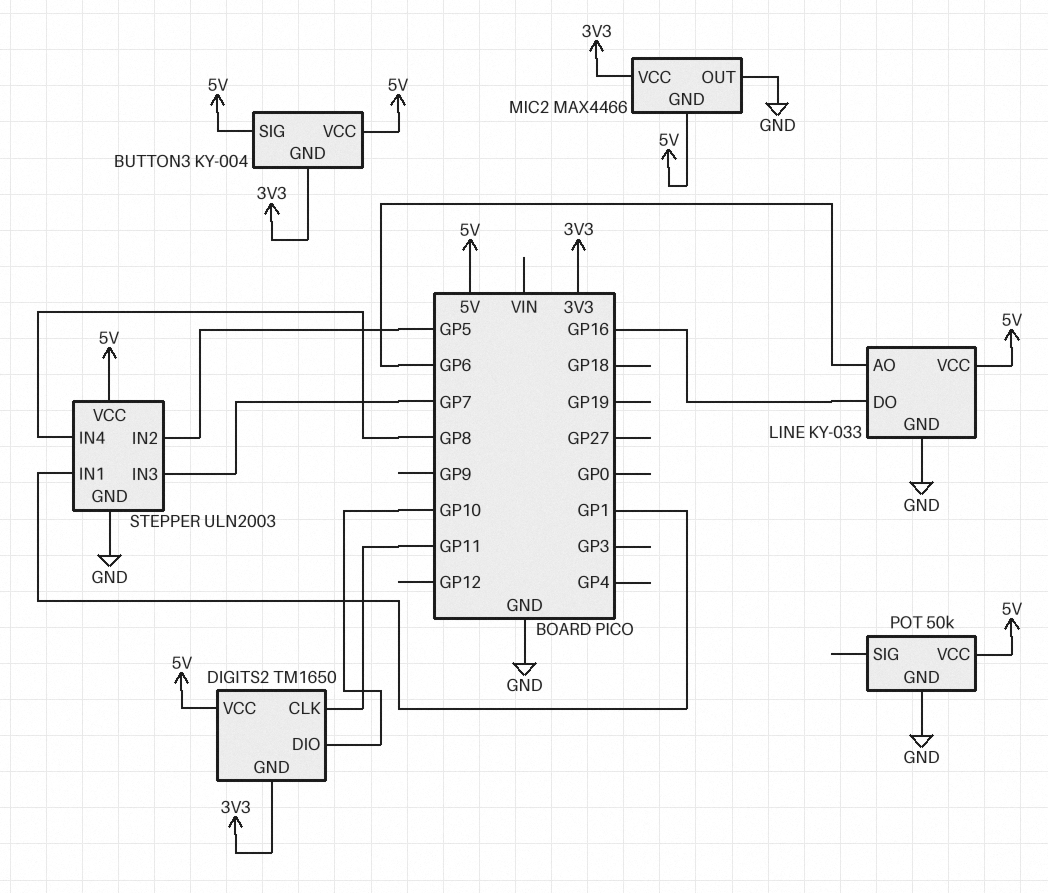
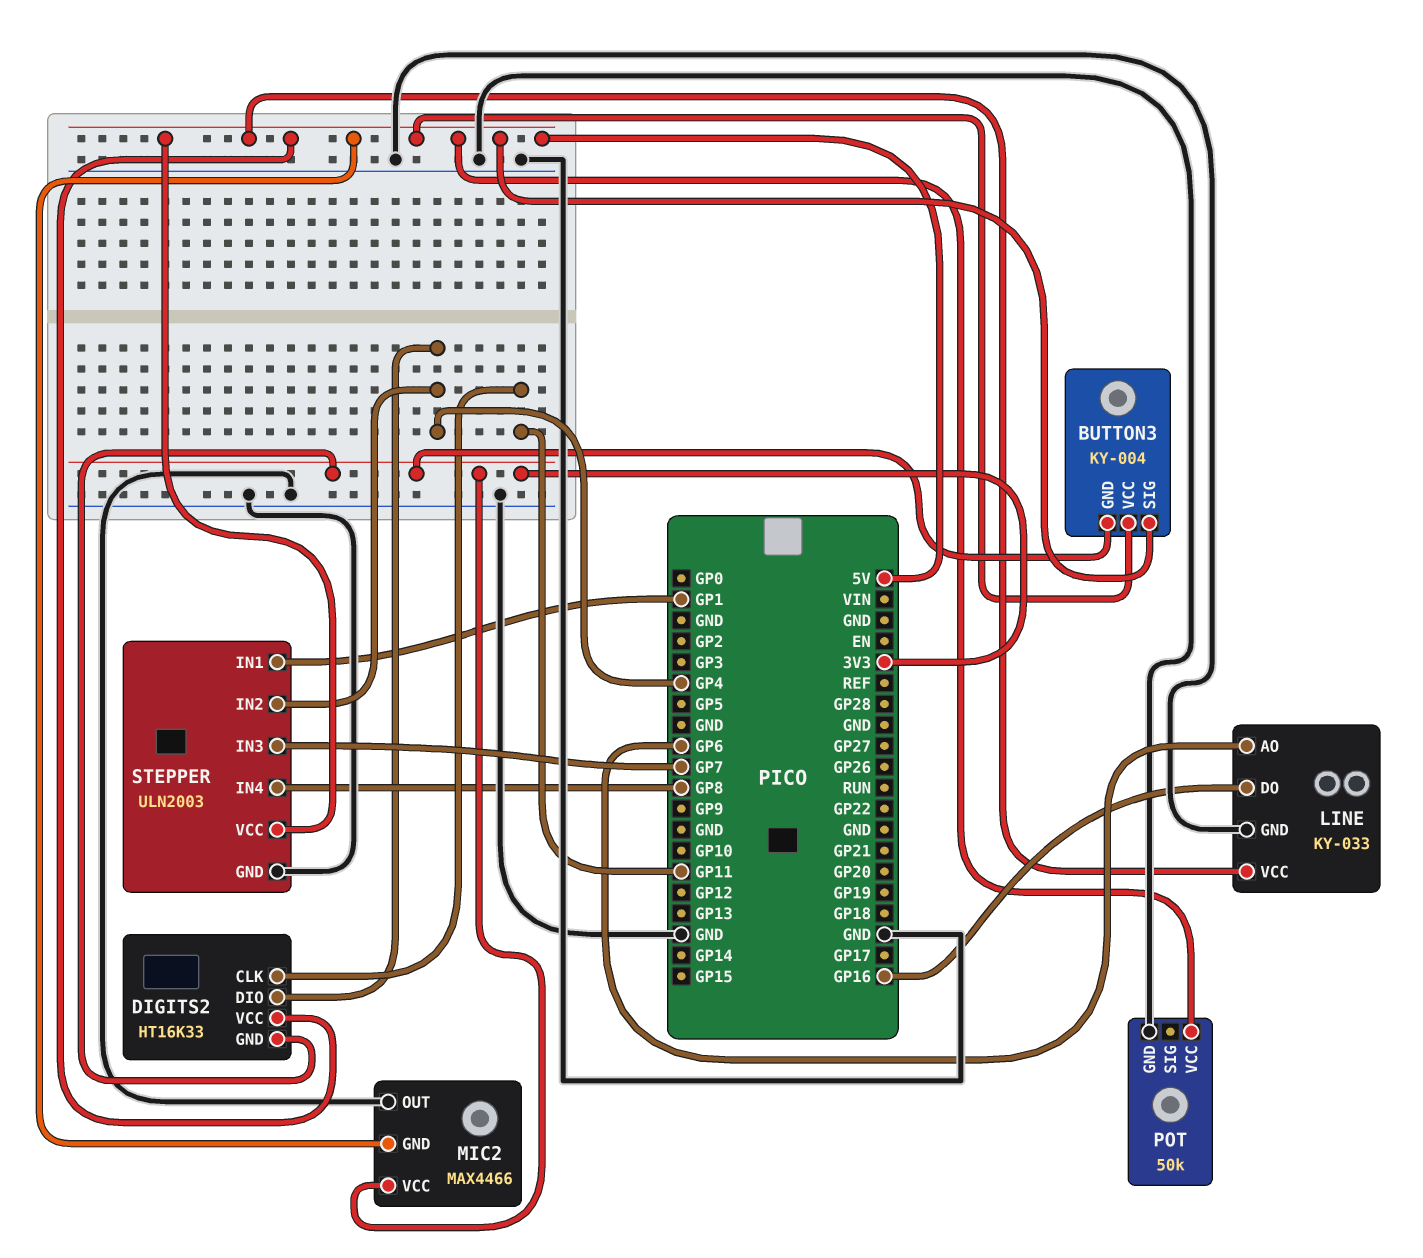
DIGITS2: TM1650 -> HT16K33
DIGITS2 pin DIO: GP10 -> GP4
STEPPER pin IN2: GP5 -> GP4

